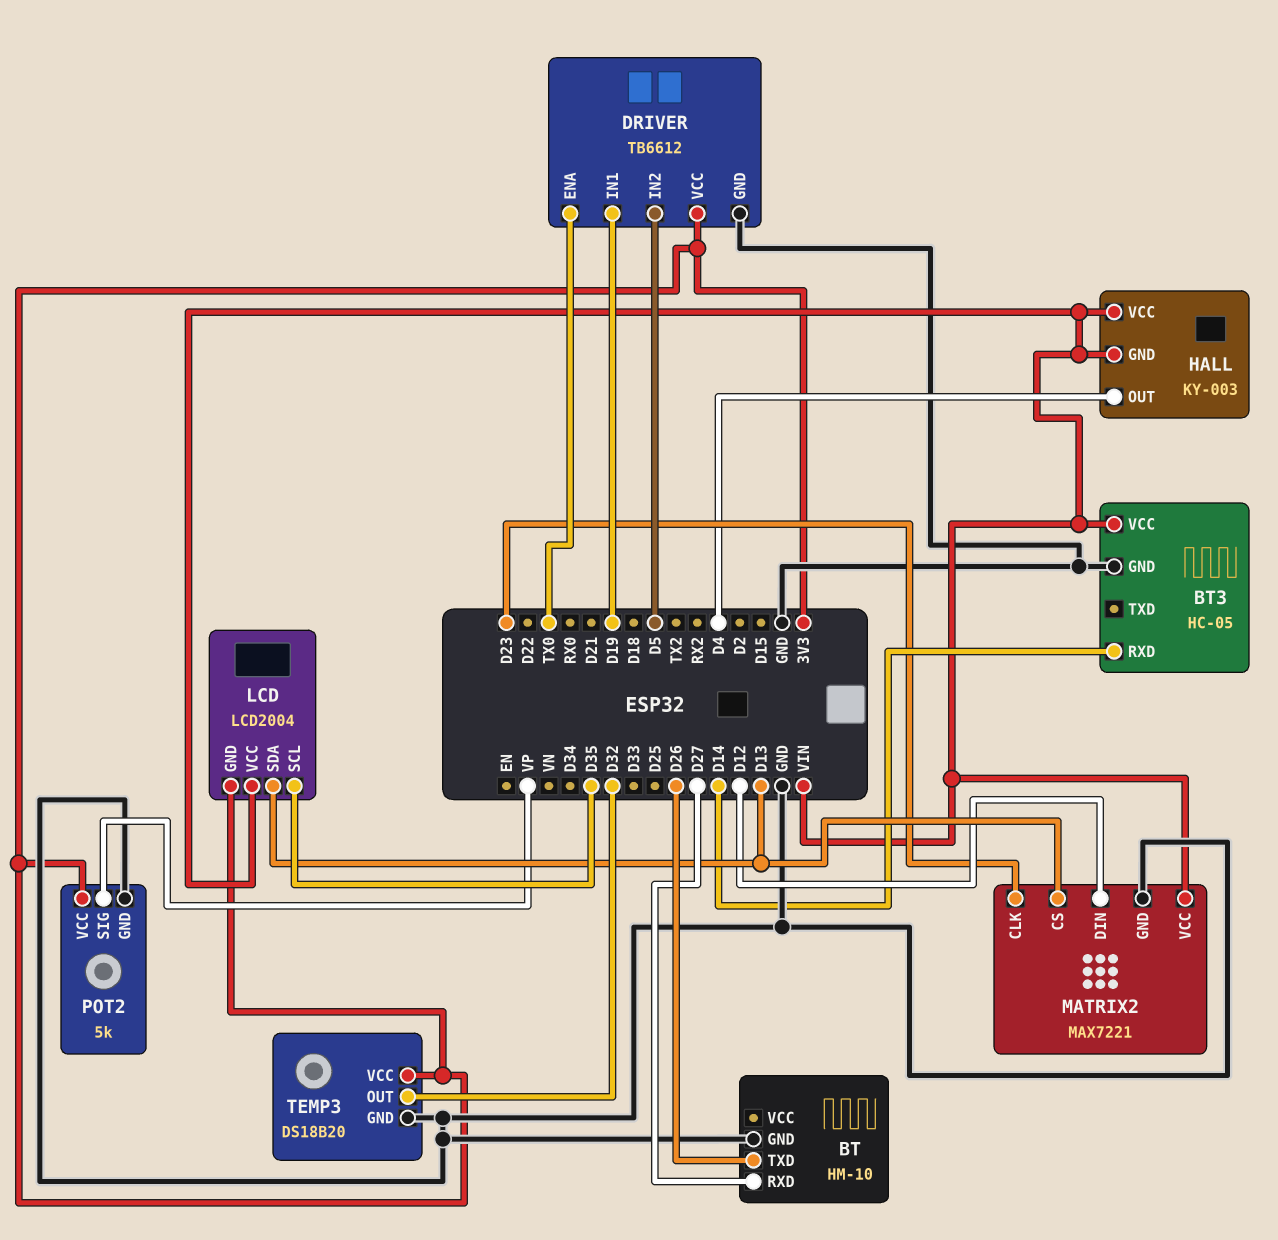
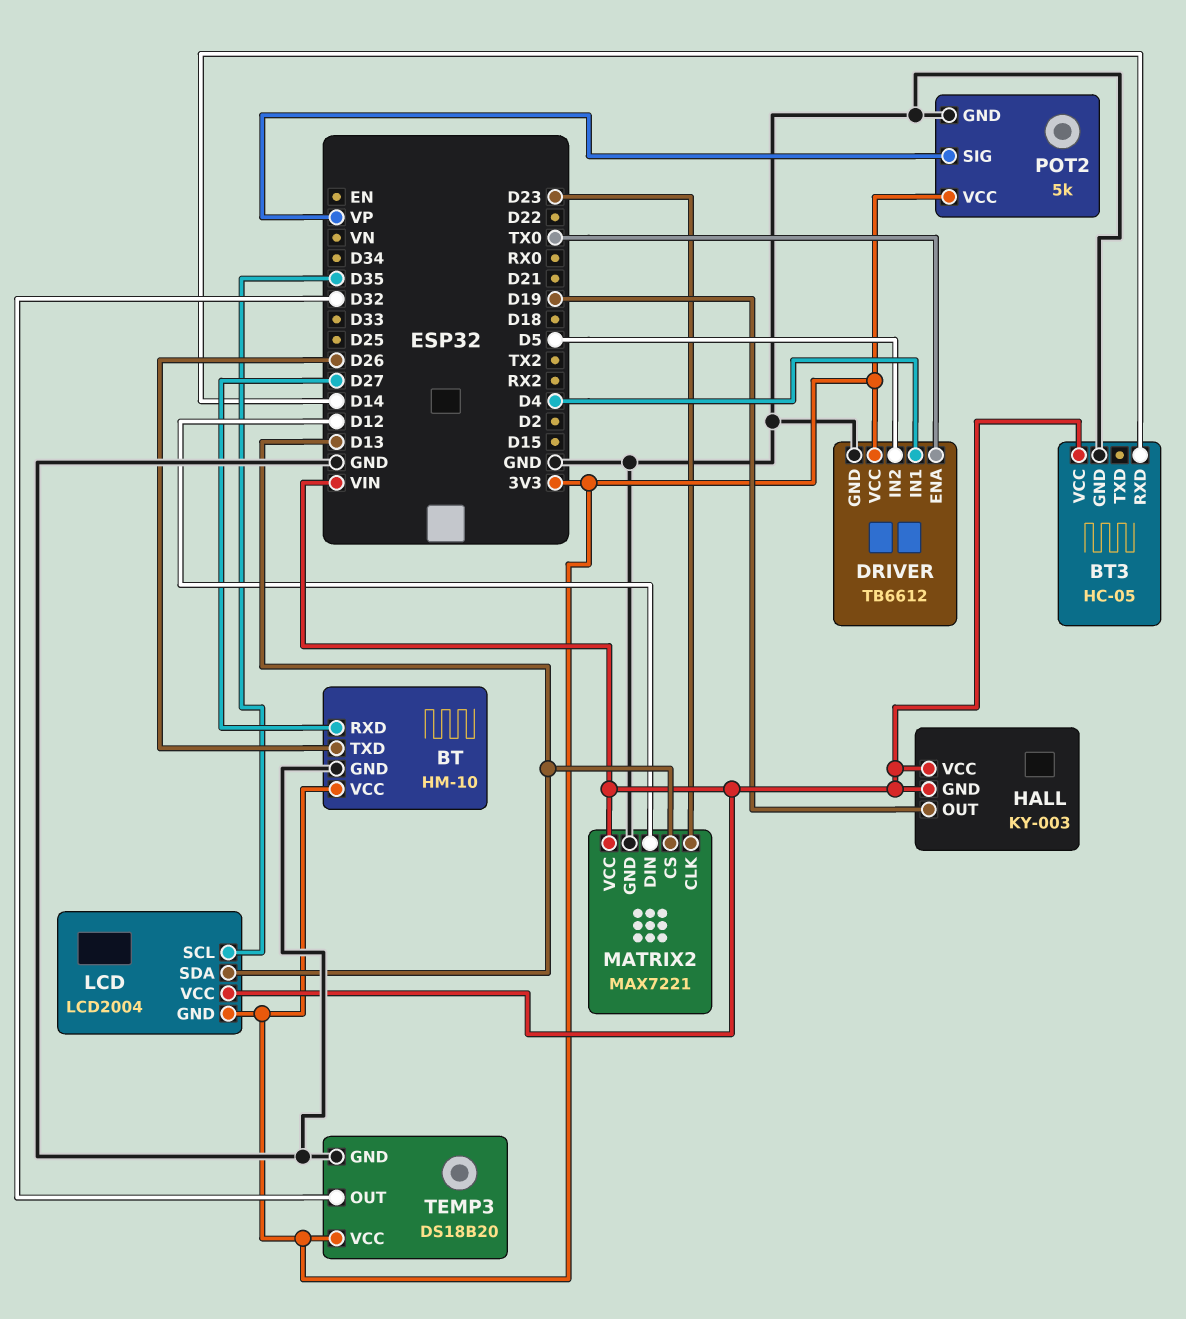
BT pin VCC: none -> 3V3
DRIVER pin IN1: D19 -> D4
HALL pin OUT: D4 -> D19

